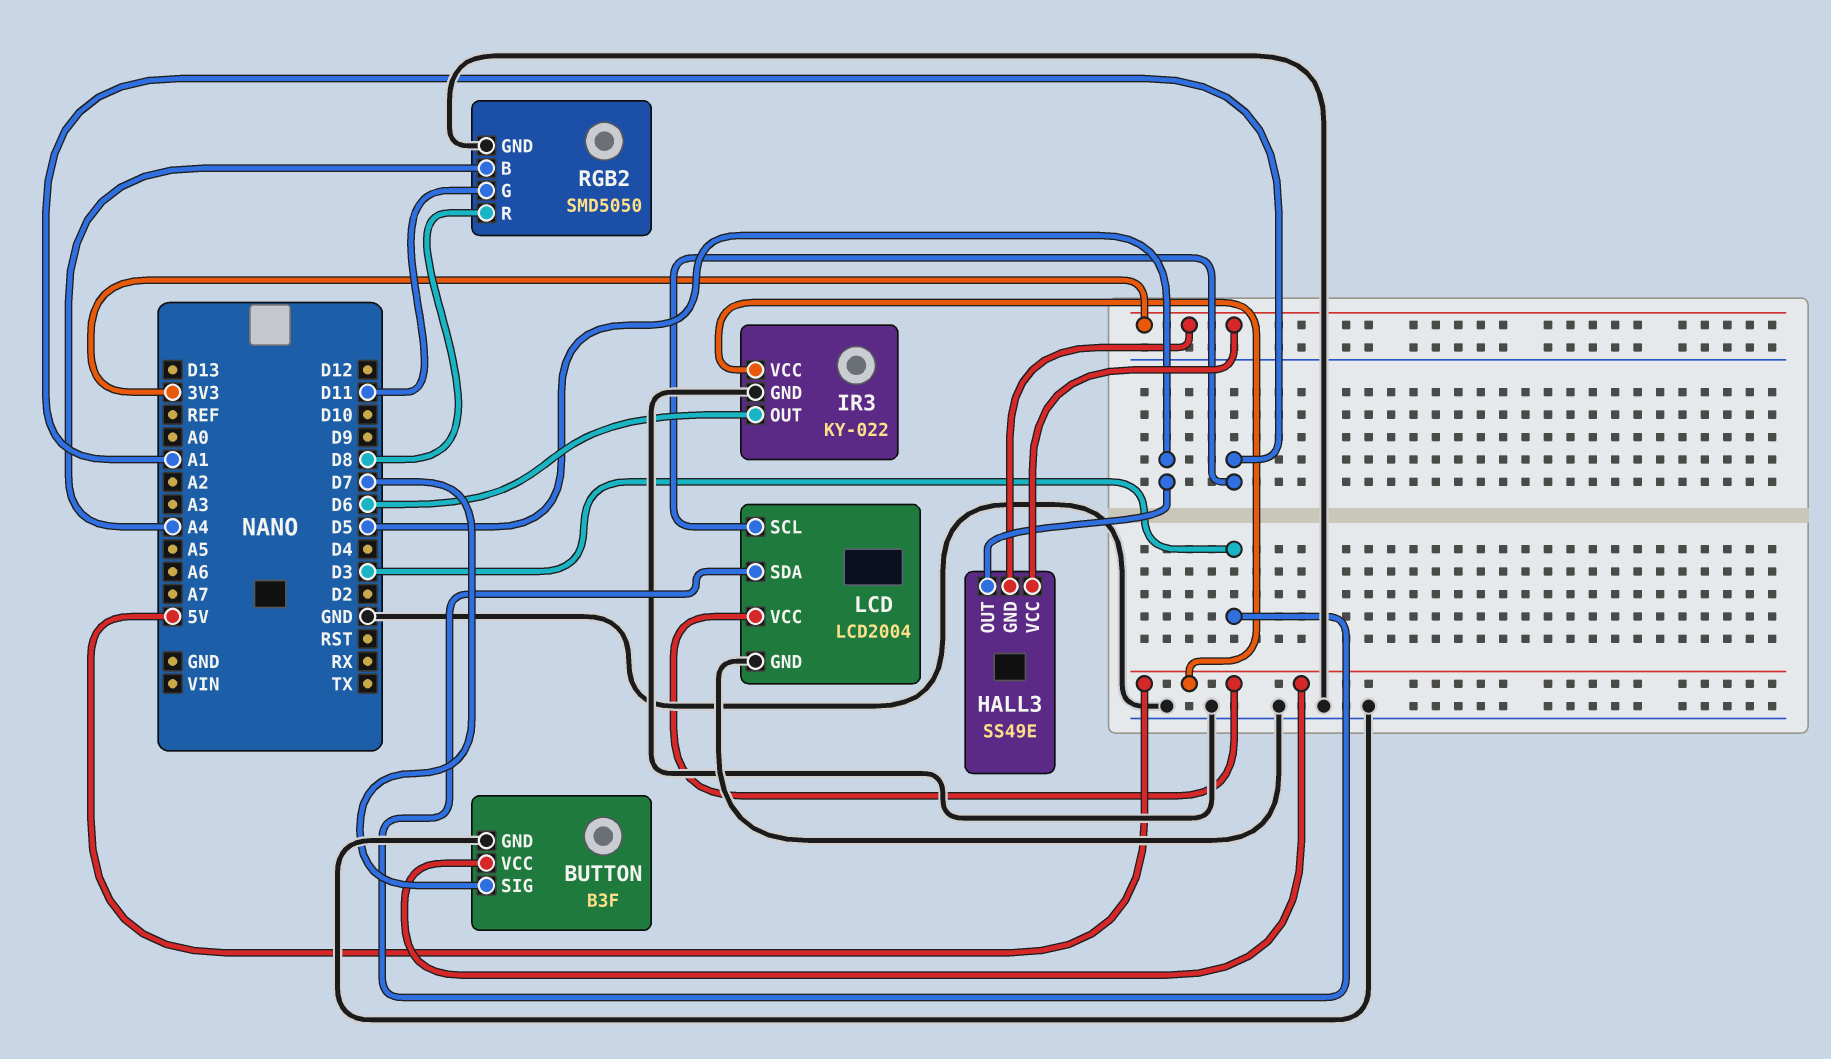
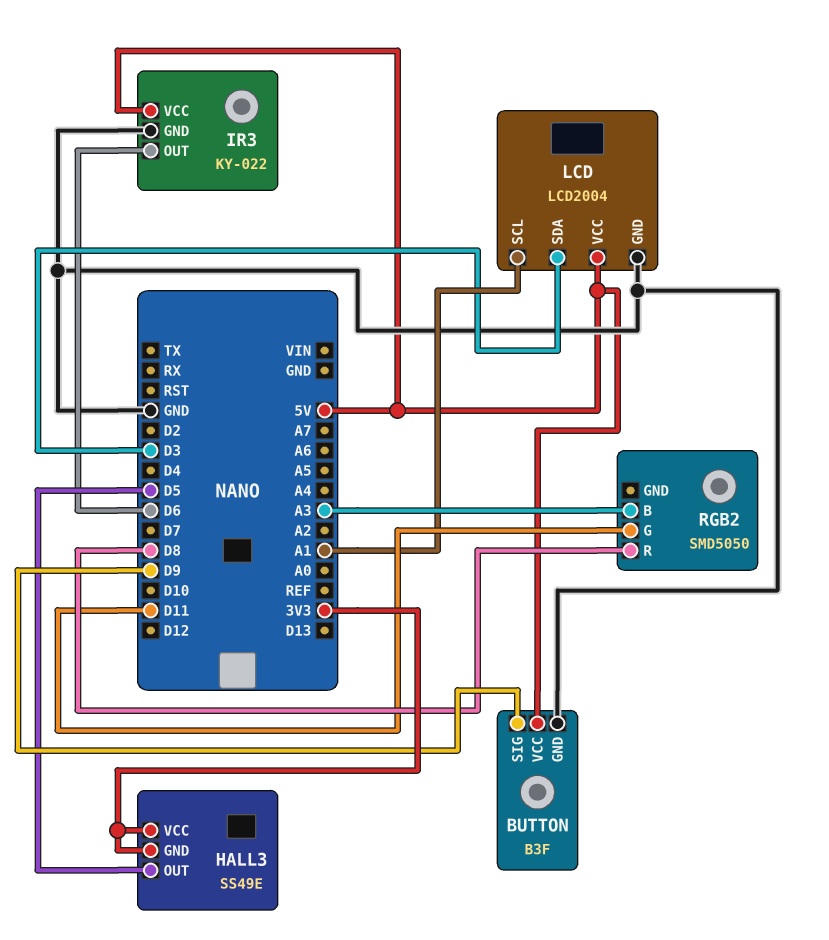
BUTTON pin SIG: D7 -> D9
RGB2 pin B: A4 -> A3
RGB2 pin GND: GND -> none

